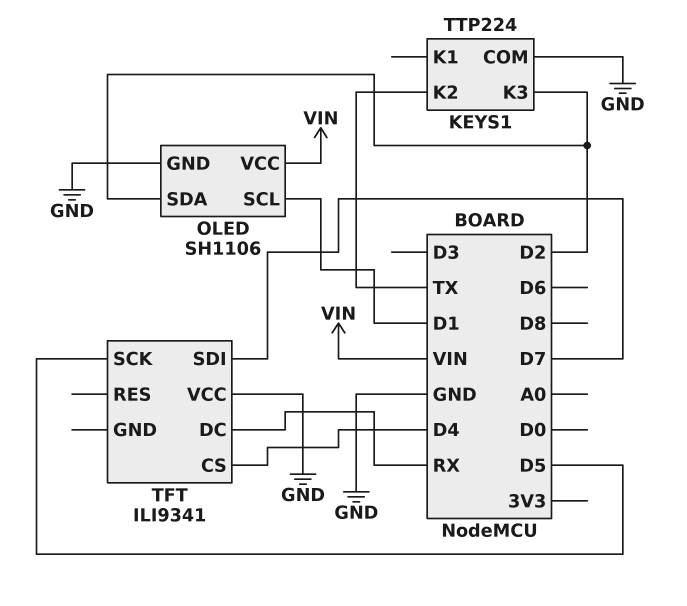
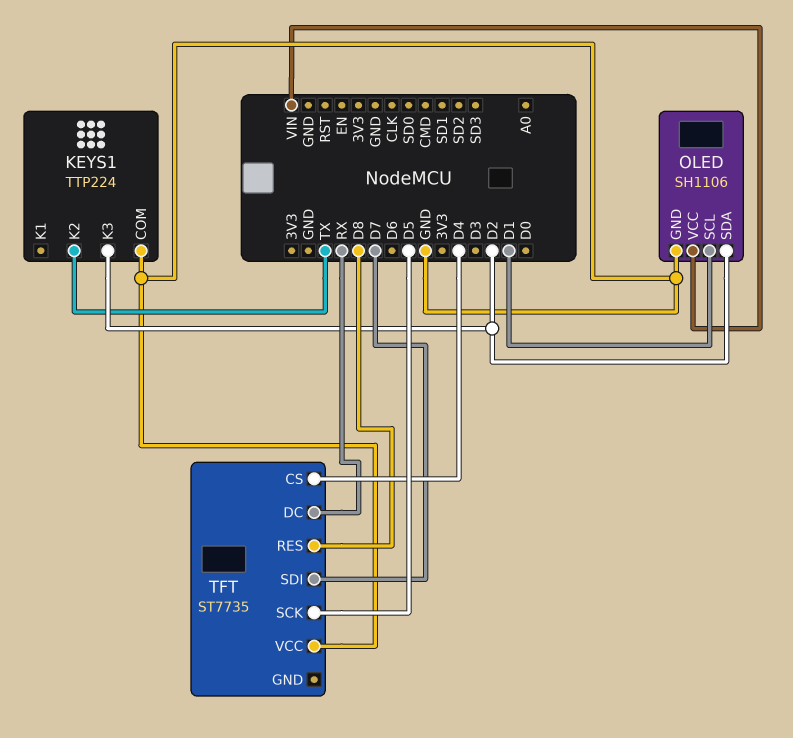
TFT: ILI9341 -> ST7735
TFT pin RES: none -> D8

